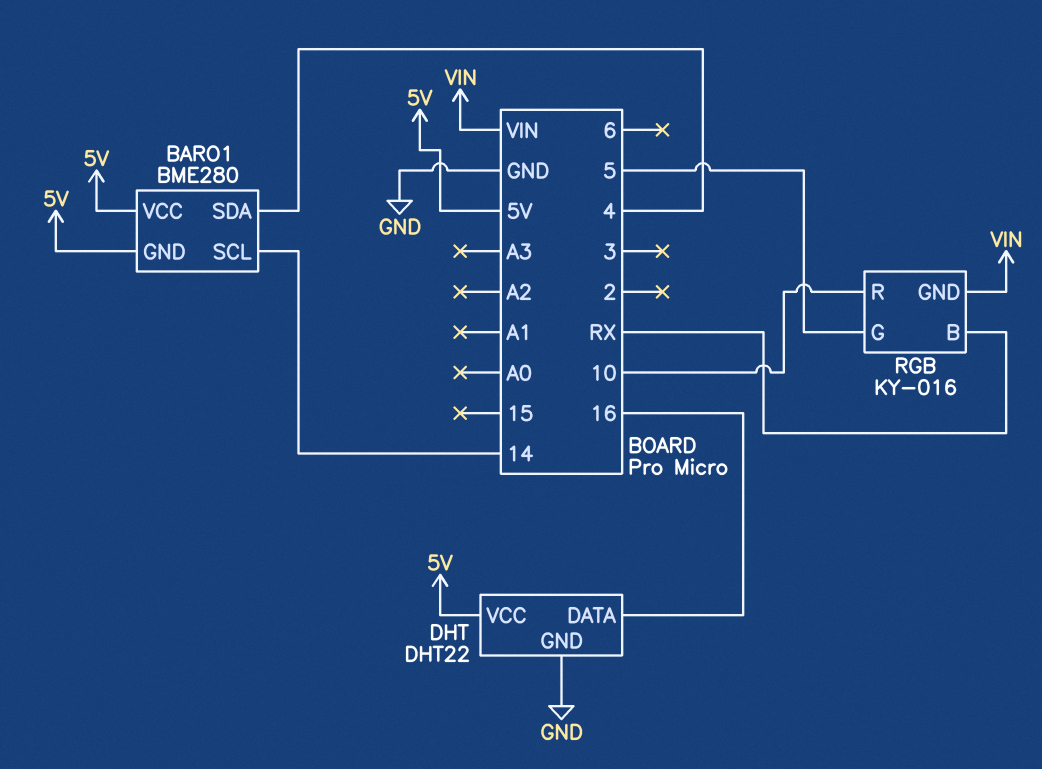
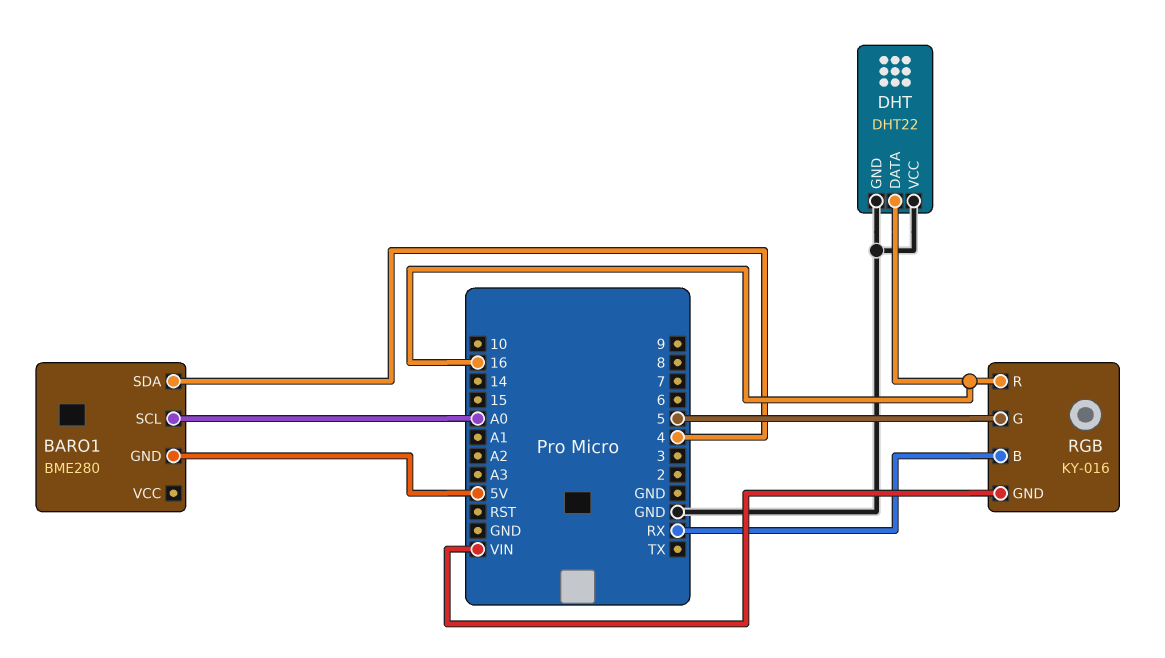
BARO1 pin SCL: 14 -> A0
BARO1 pin VCC: 5V -> none
DHT pin VCC: 5V -> GND
RGB pin R: 10 -> 16

